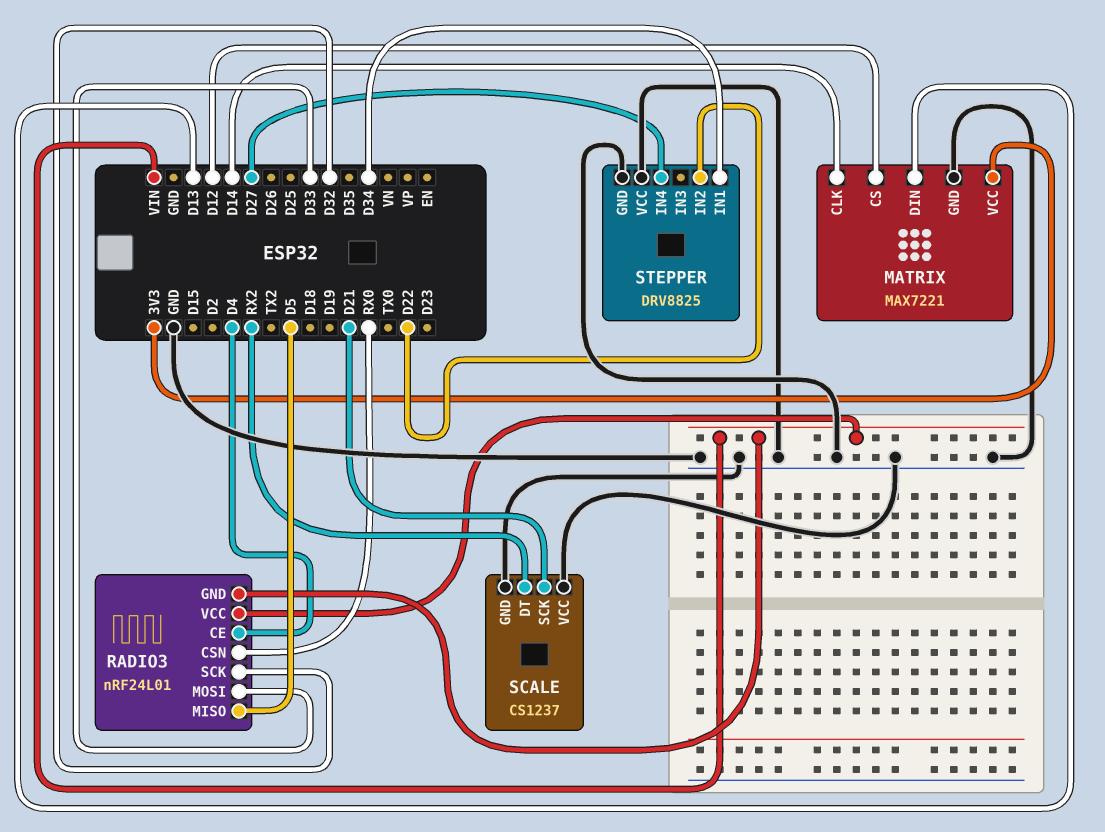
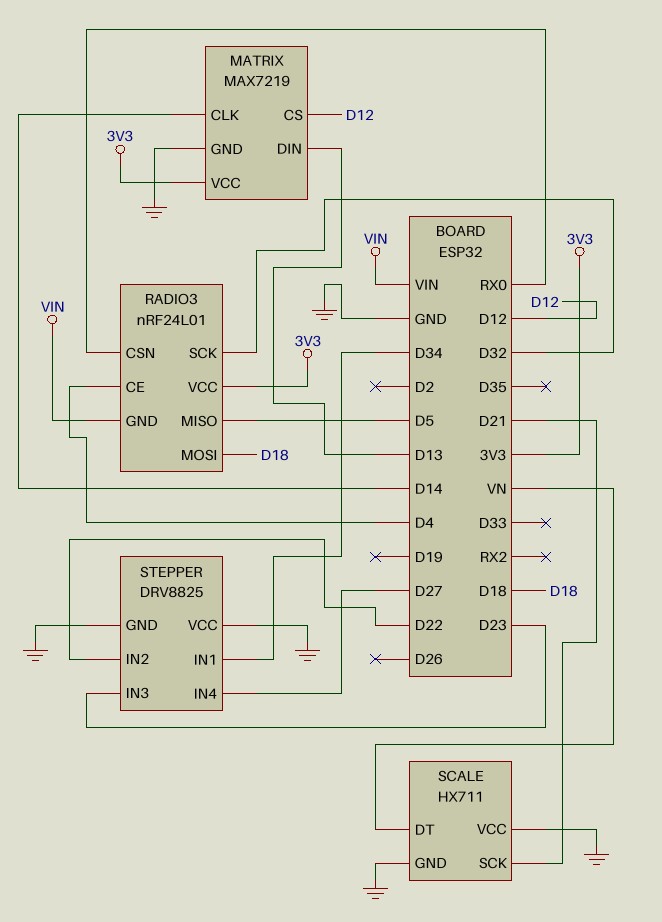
MATRIX: MAX7221 -> MAX7219
RADIO3 pin MOSI: D33 -> D18
RADIO3 pin VCC: VIN -> 3V3
SCALE: CS1237 -> HX711
SCALE pin DT: RX2 -> VN
STEPPER pin IN3: none -> D23

